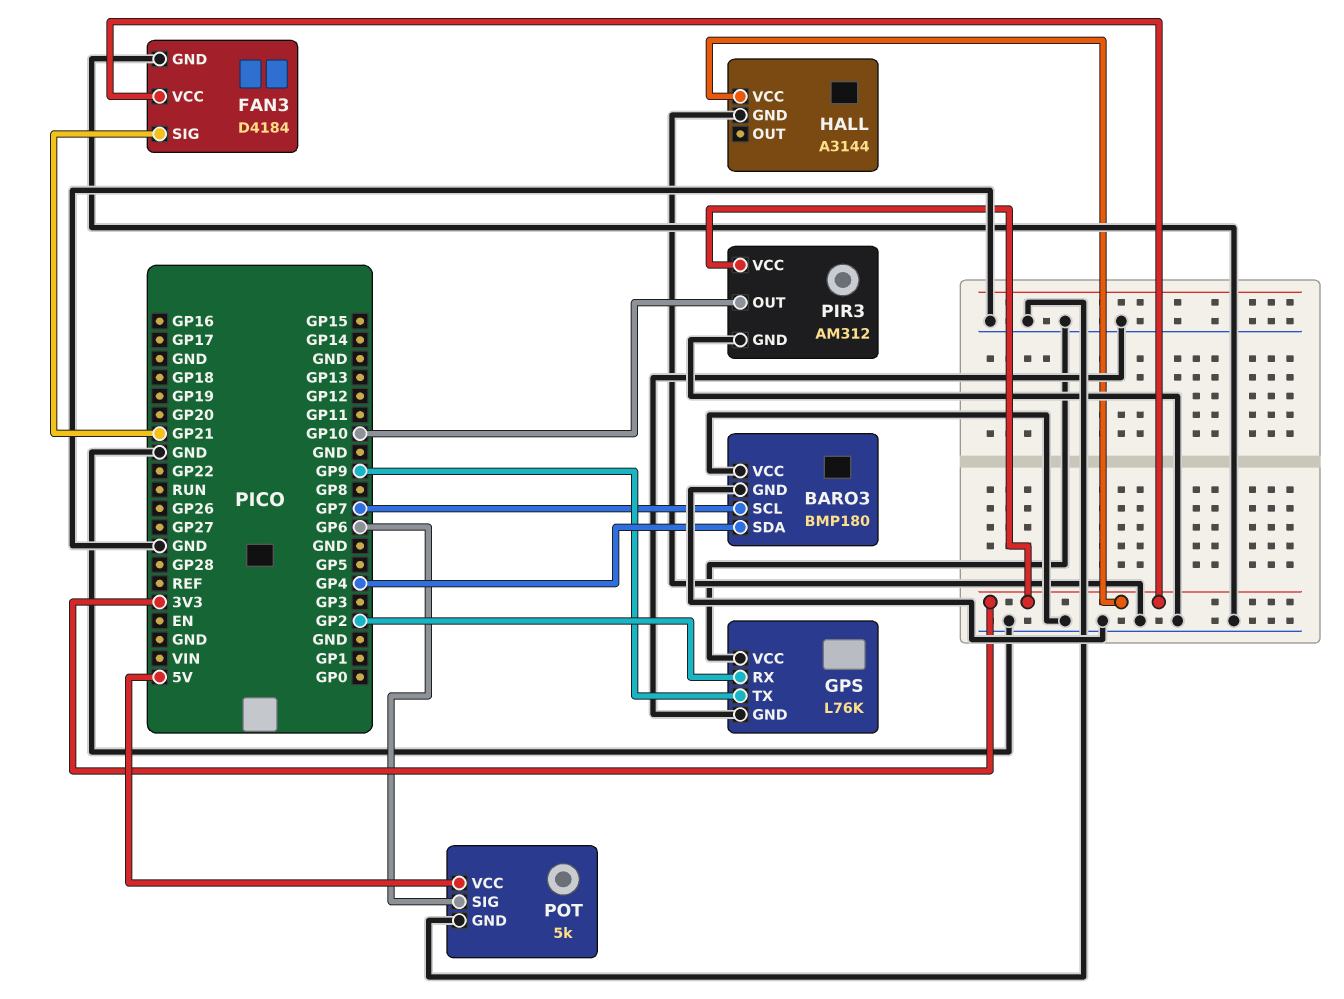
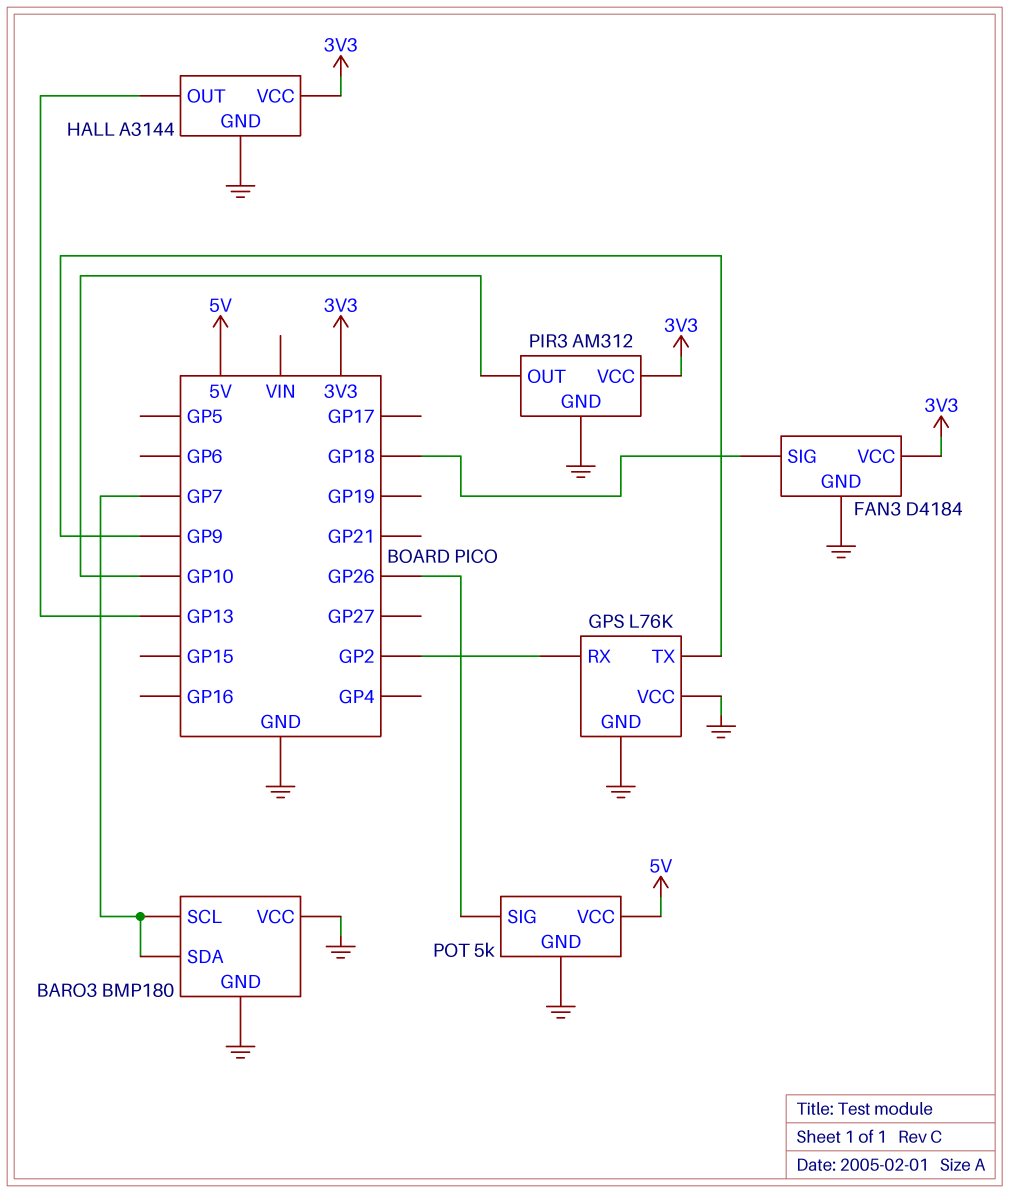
BARO3 pin SDA: GP4 -> GP7
FAN3 pin SIG: GP21 -> GP18
HALL pin OUT: none -> GP13
POT pin SIG: GP6 -> GP26

